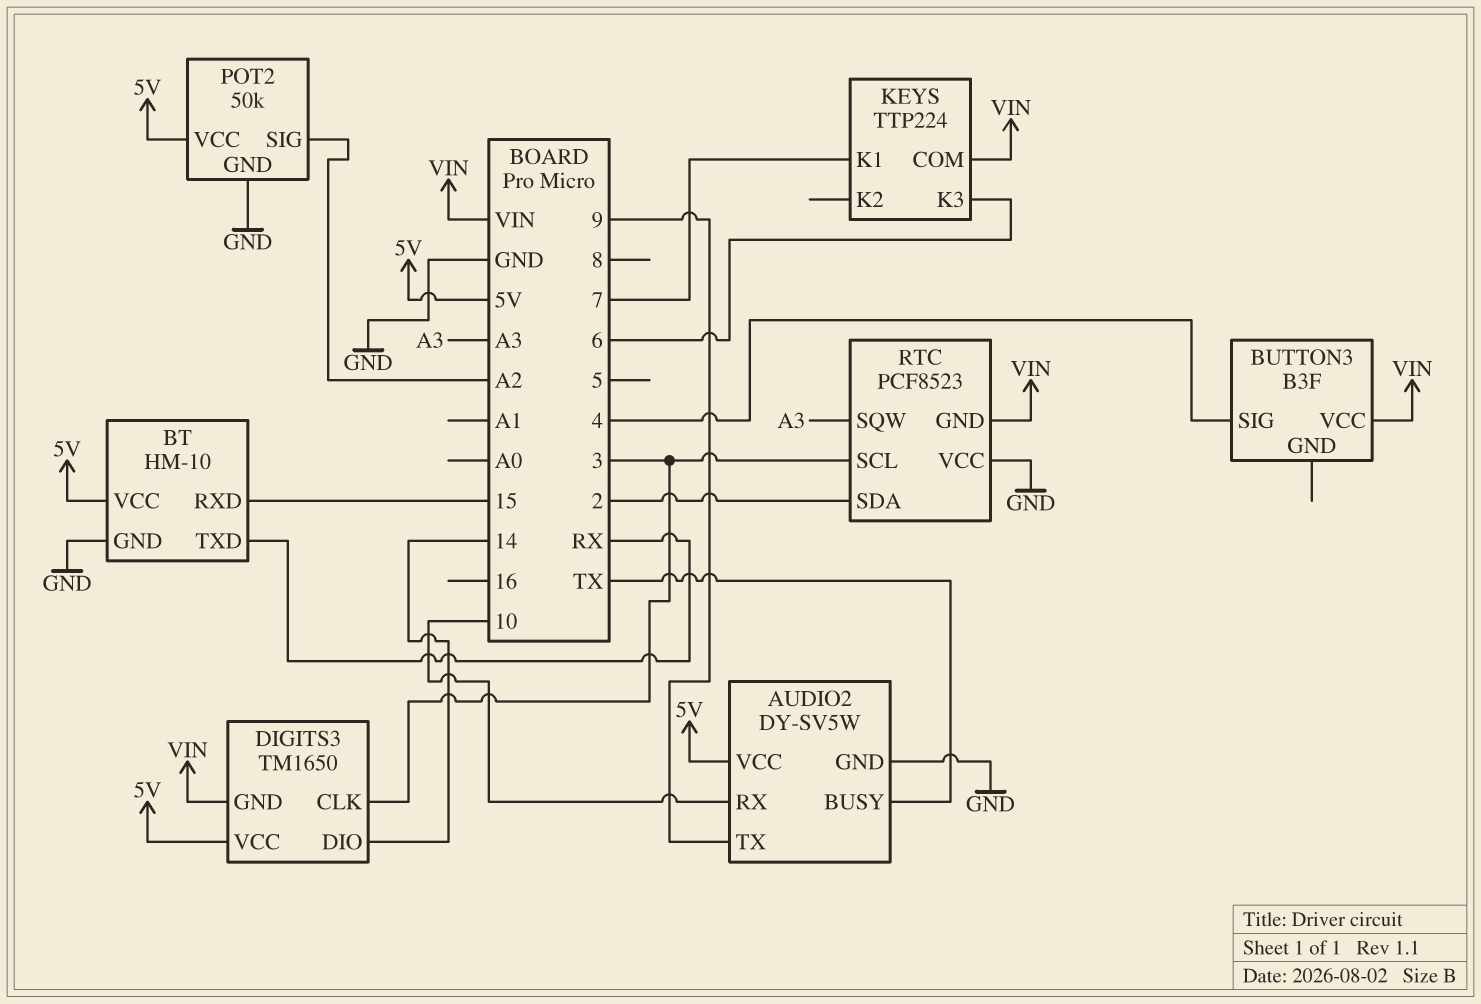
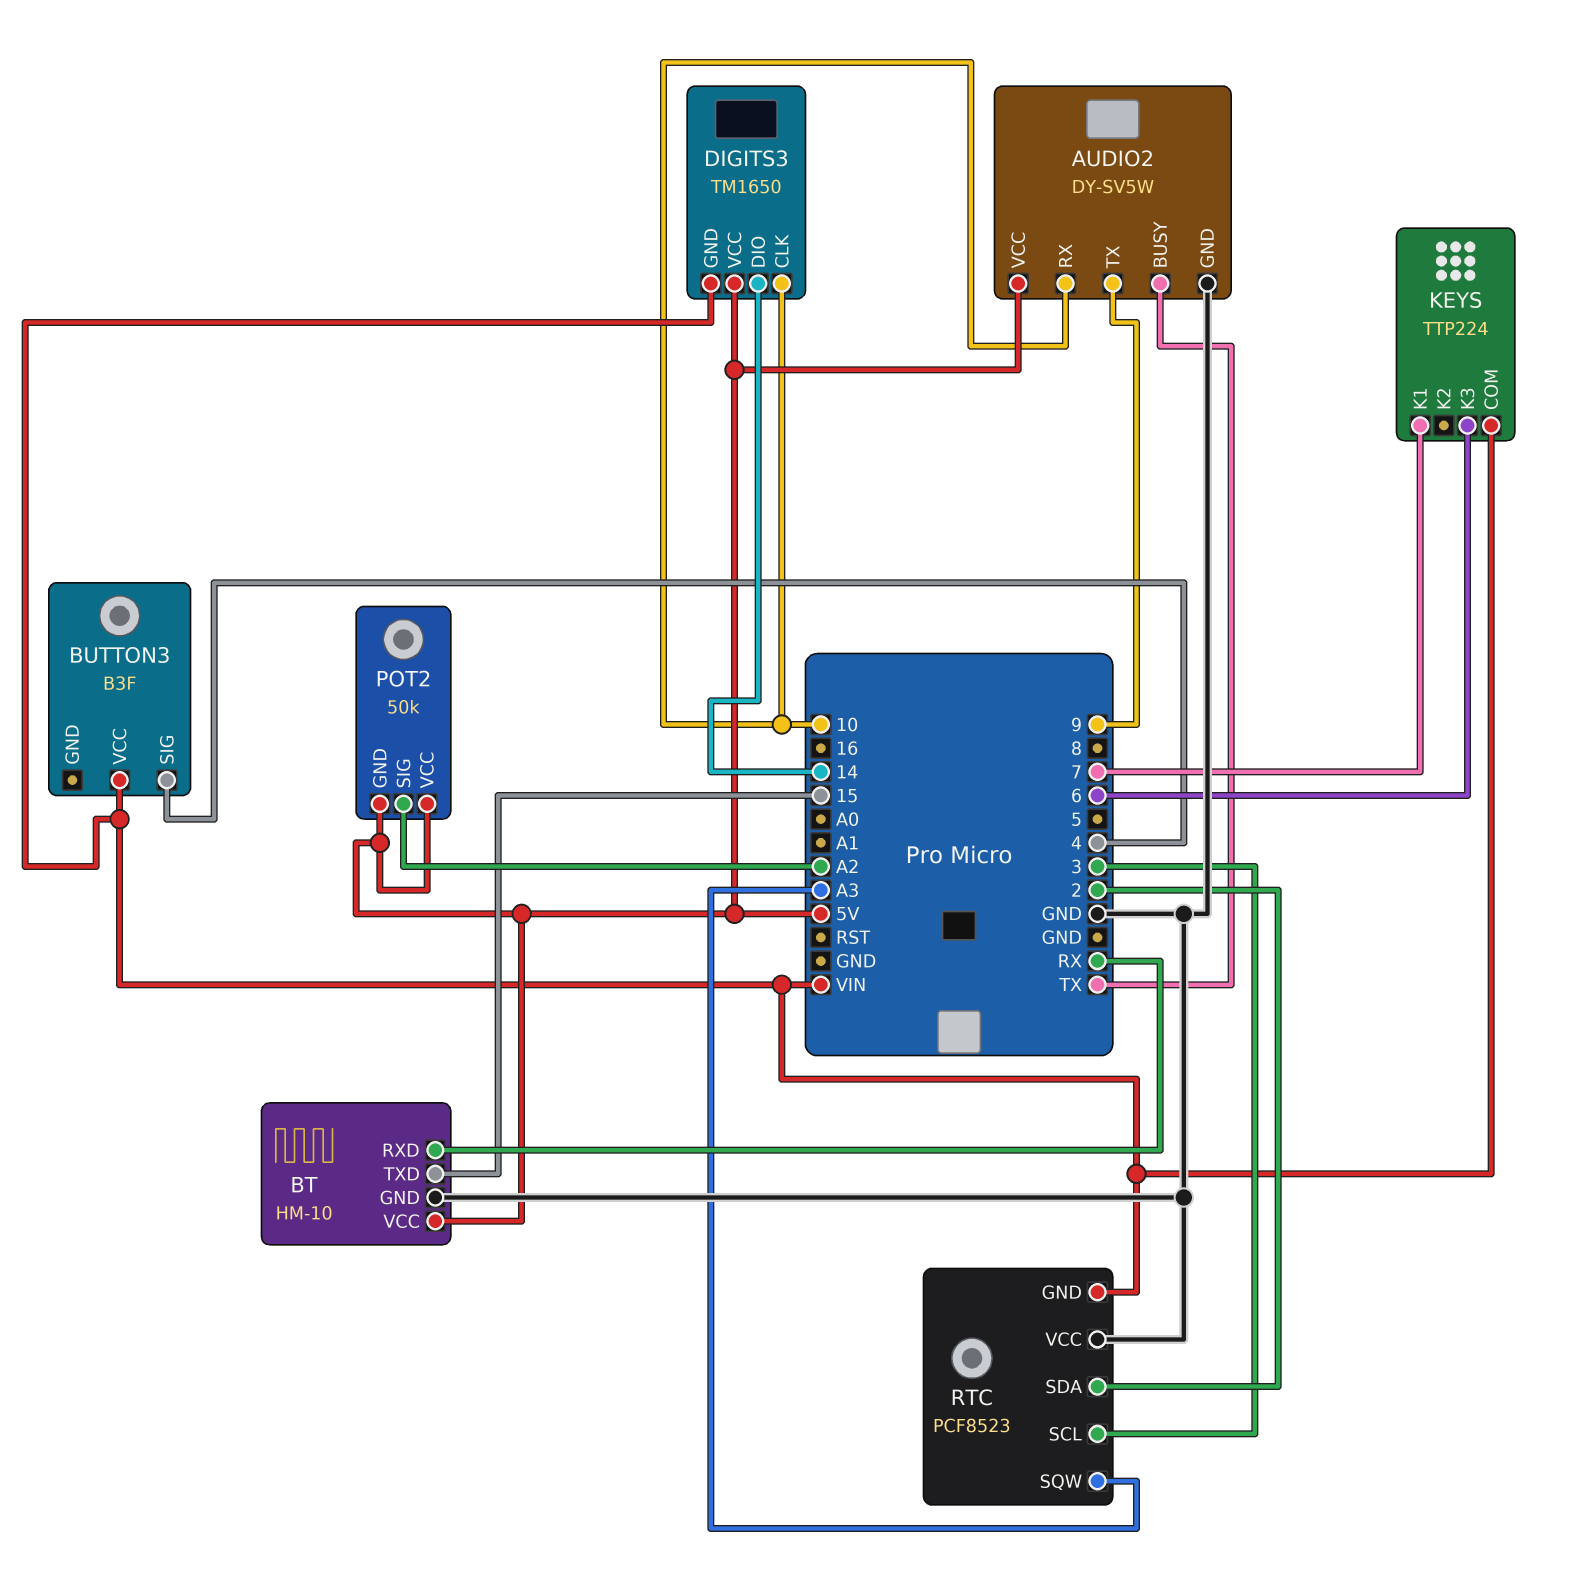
BT pin RXD: 15 -> RX
BT pin TXD: RX -> 15
DIGITS3 pin CLK: 3 -> 10
POT2 pin GND: GND -> 5V

